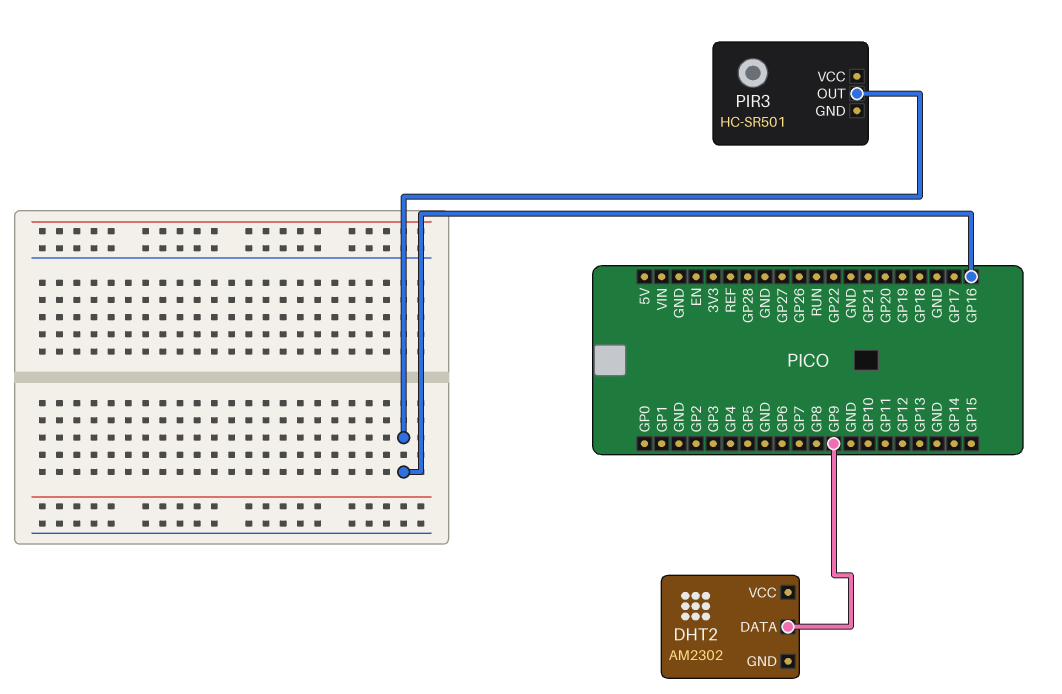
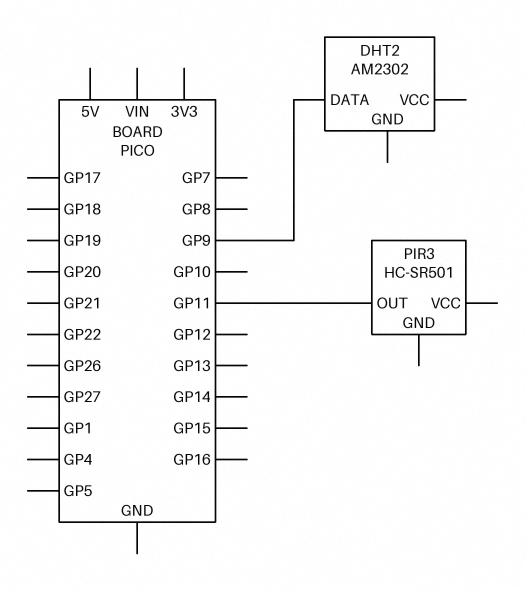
PIR3 pin OUT: GP16 -> GP11

